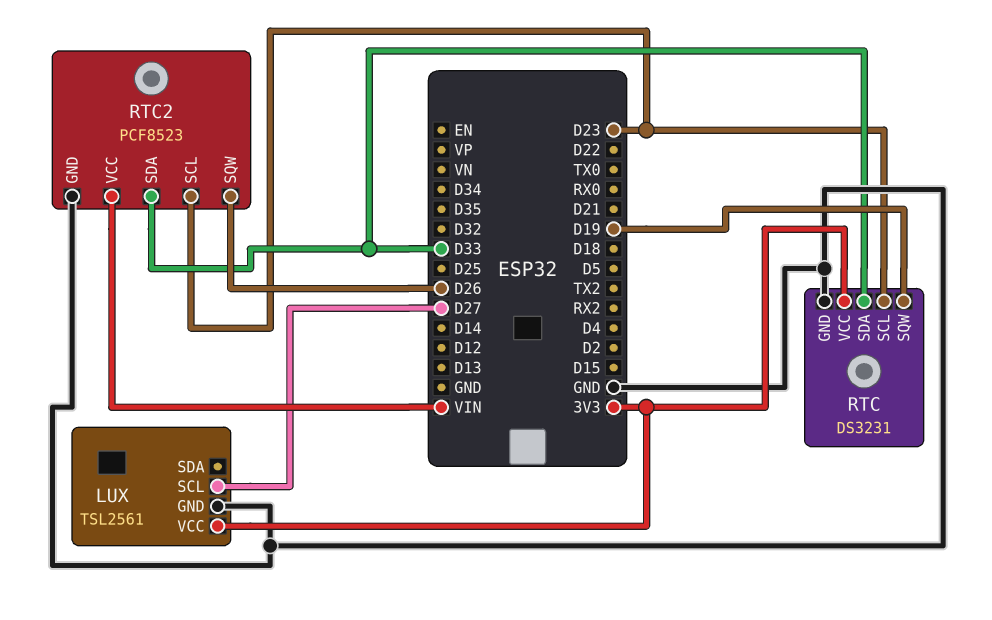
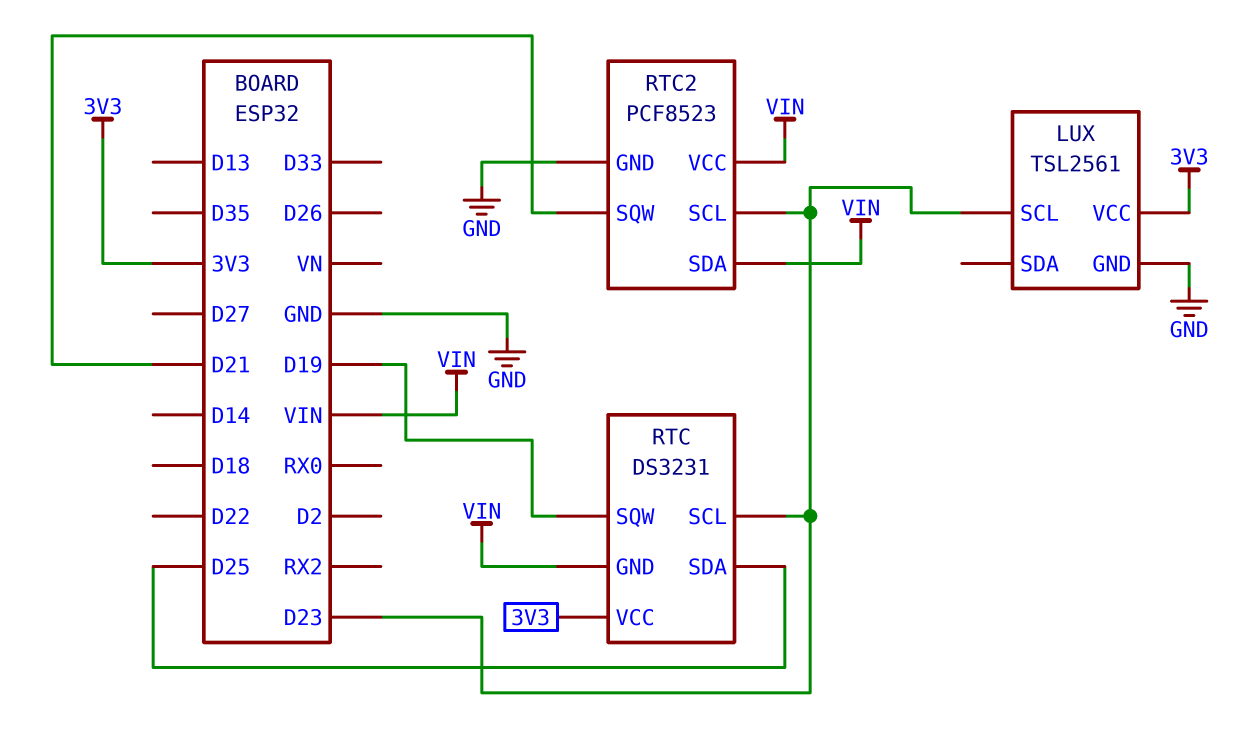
LUX pin SCL: D27 -> D23
RTC pin GND: GND -> VIN
RTC pin SDA: D33 -> D25
RTC2 pin SDA: D33 -> VIN
RTC2 pin SQW: D26 -> D21

